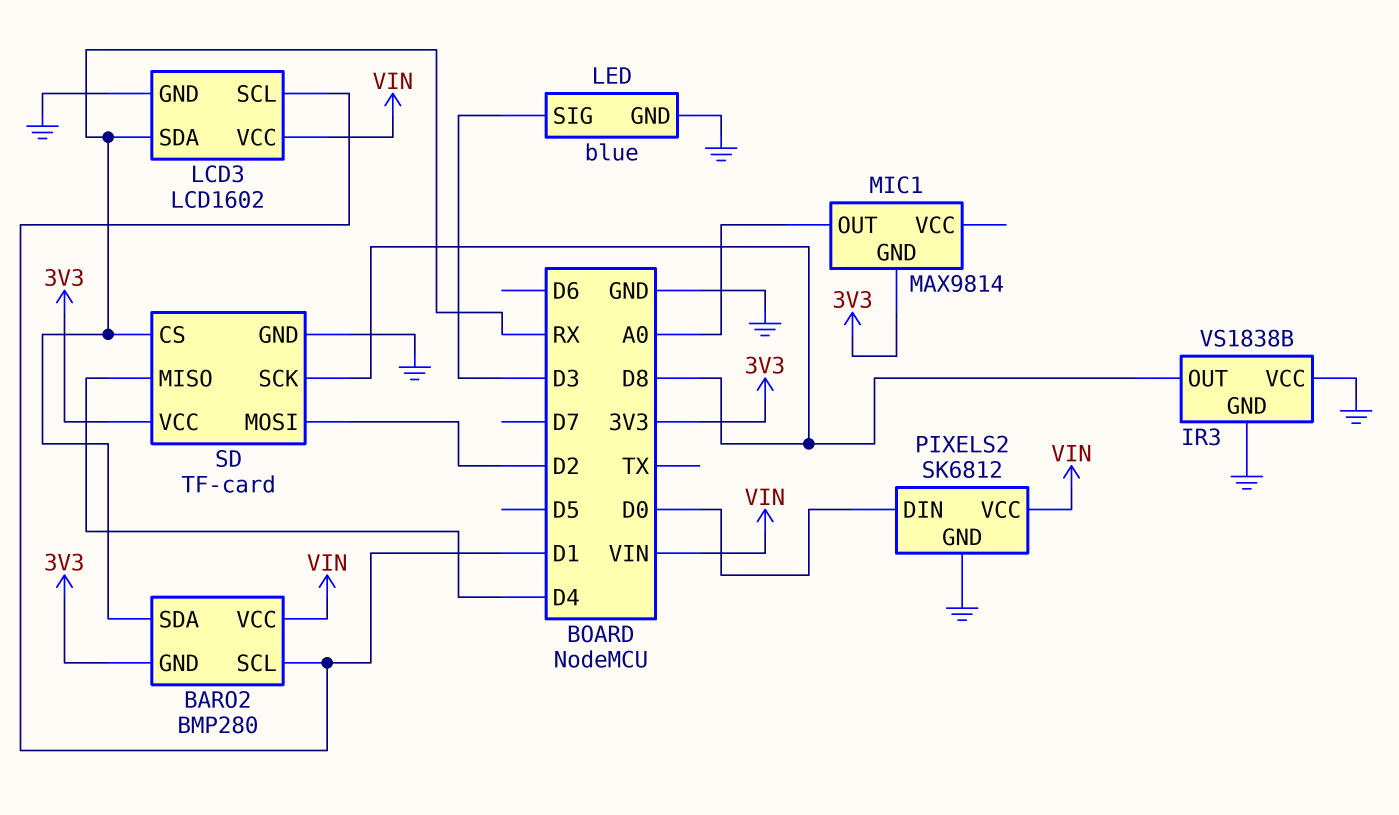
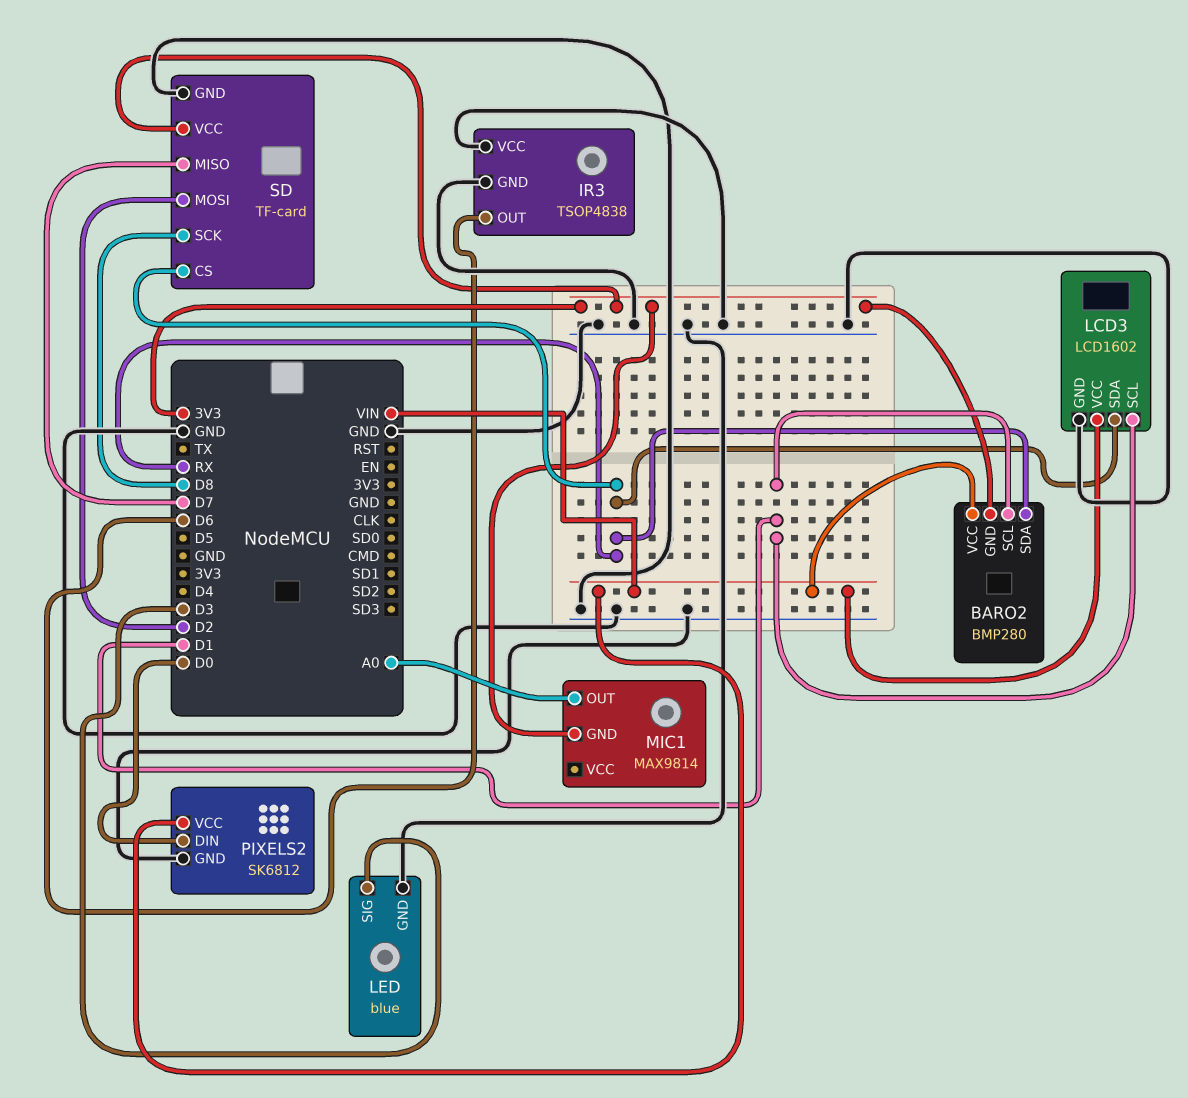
IR3: VS1838B -> TSOP4838
IR3 pin OUT: D8 -> D6
SD pin MISO: D4 -> D7

